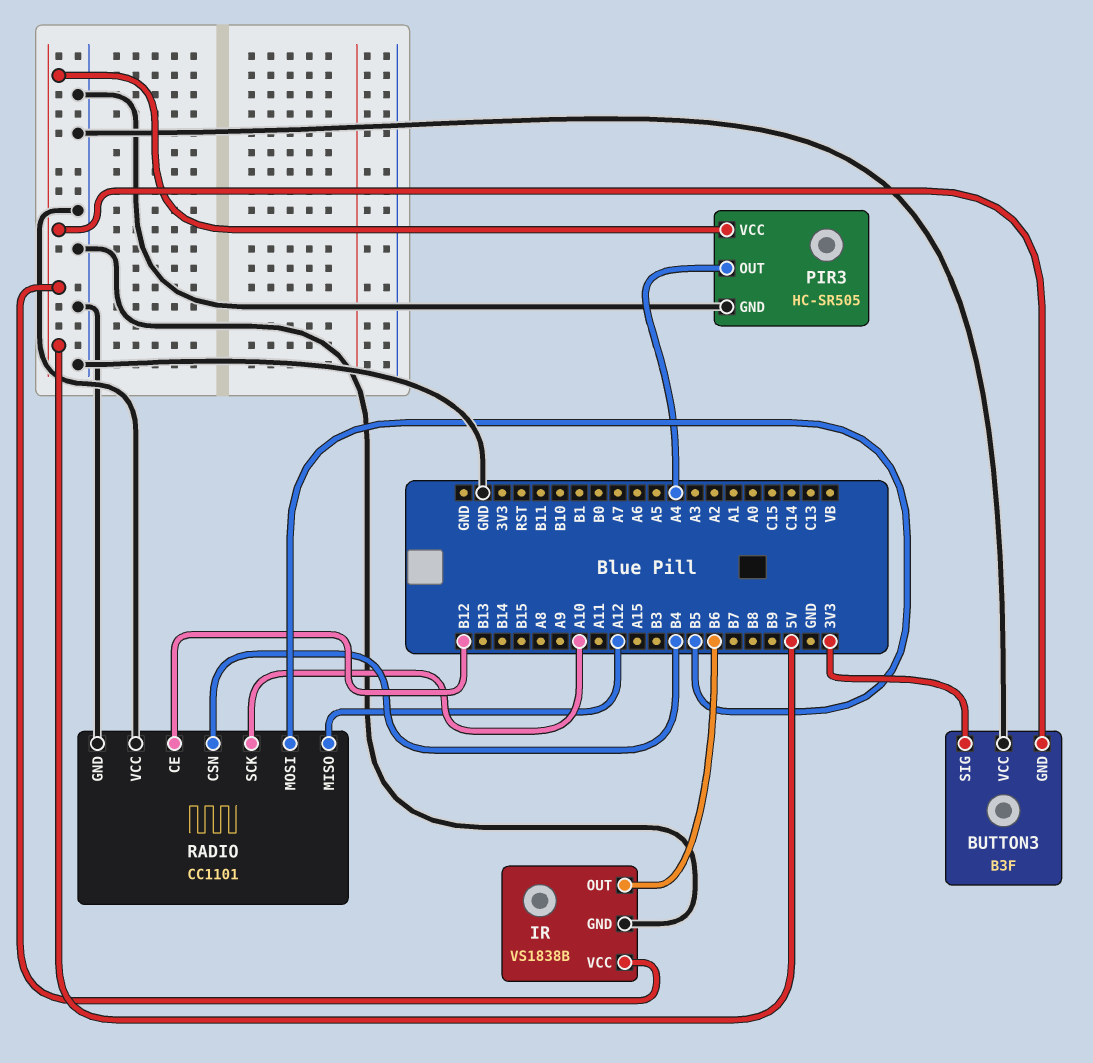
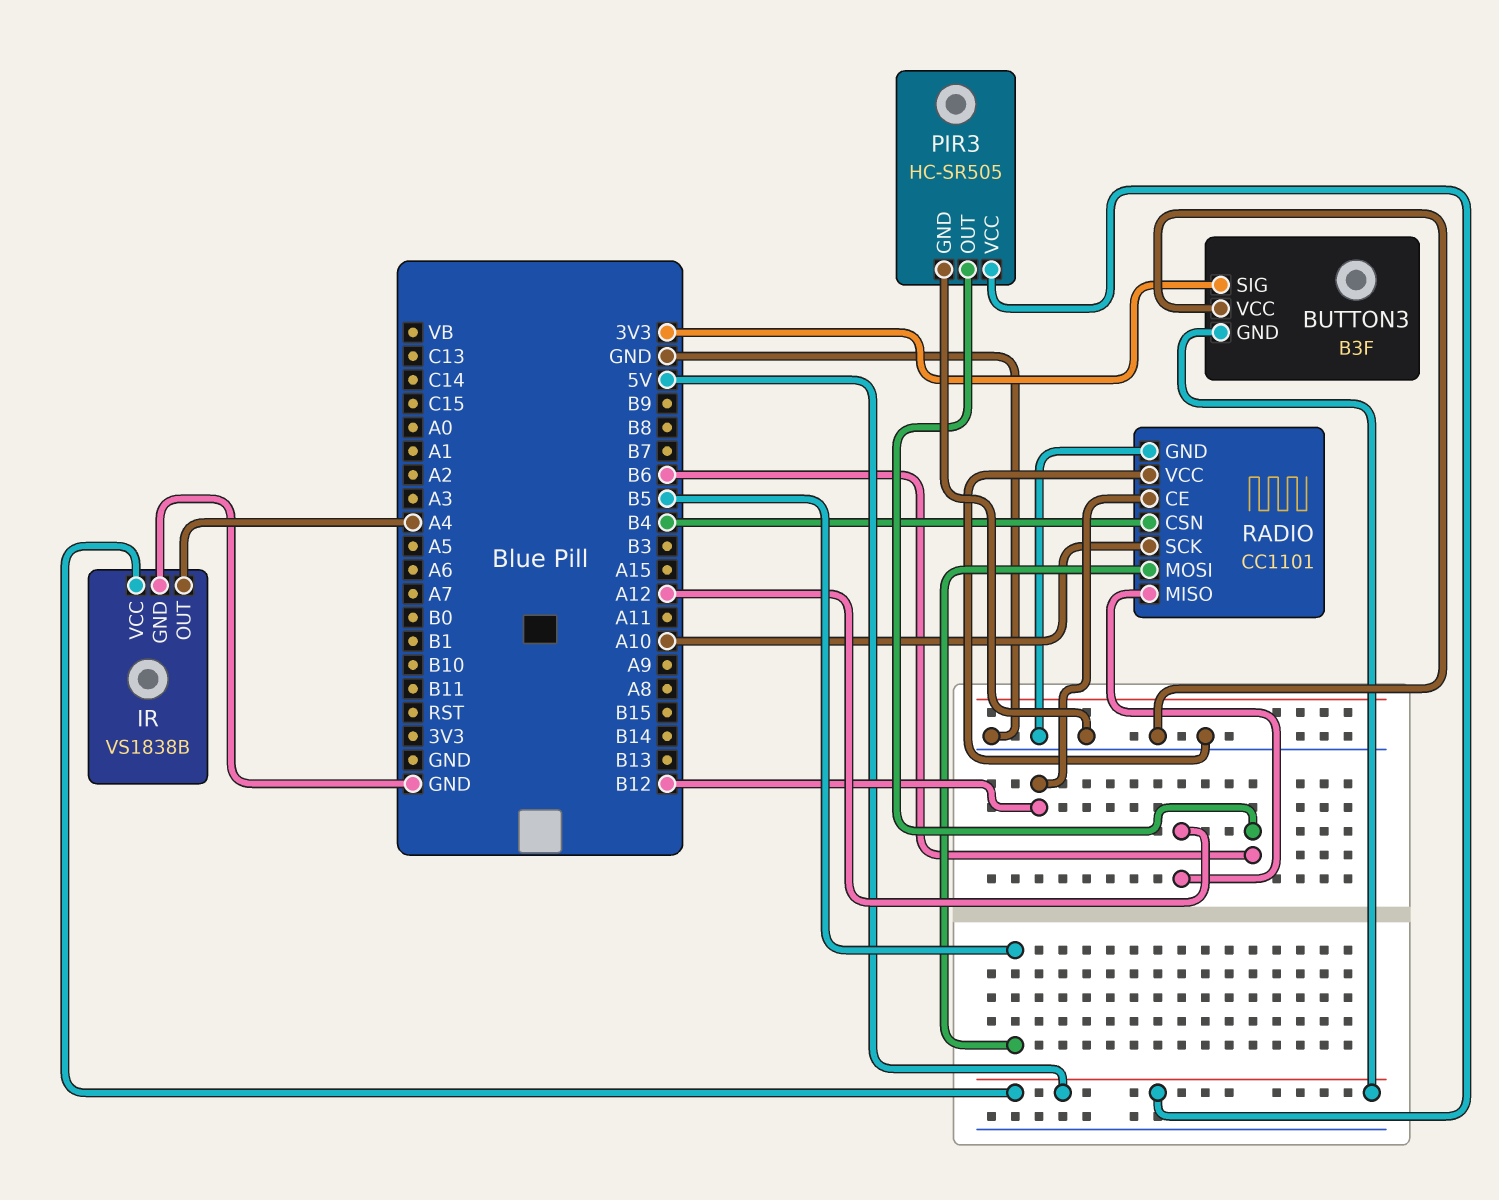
IR pin OUT: B6 -> A4
PIR3 pin OUT: A4 -> B6

